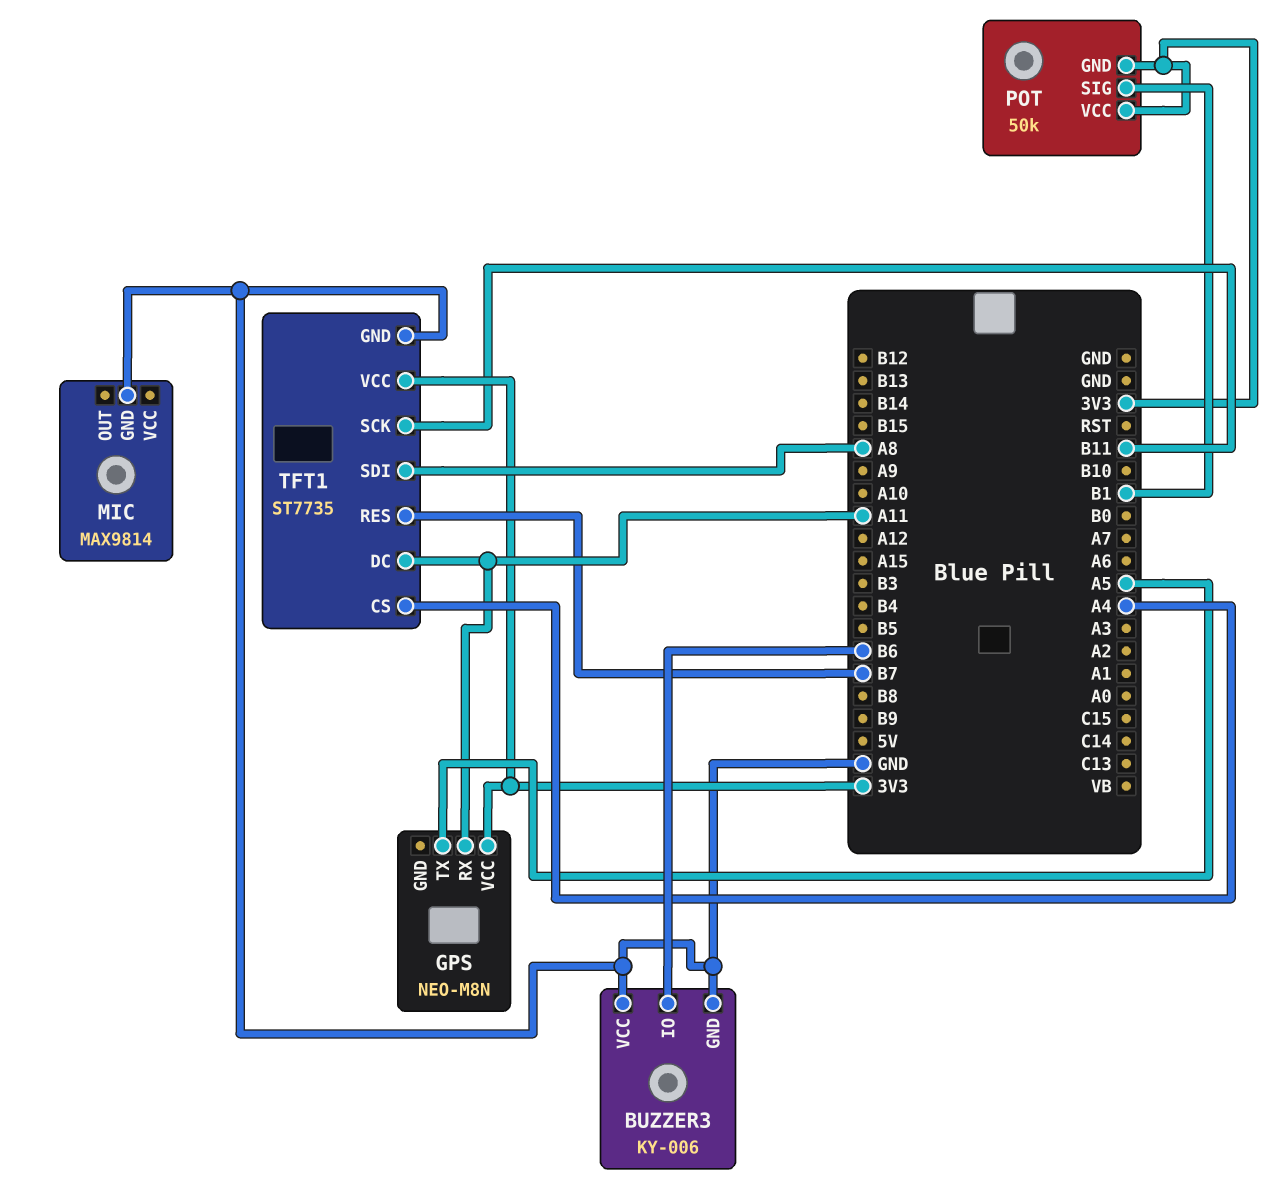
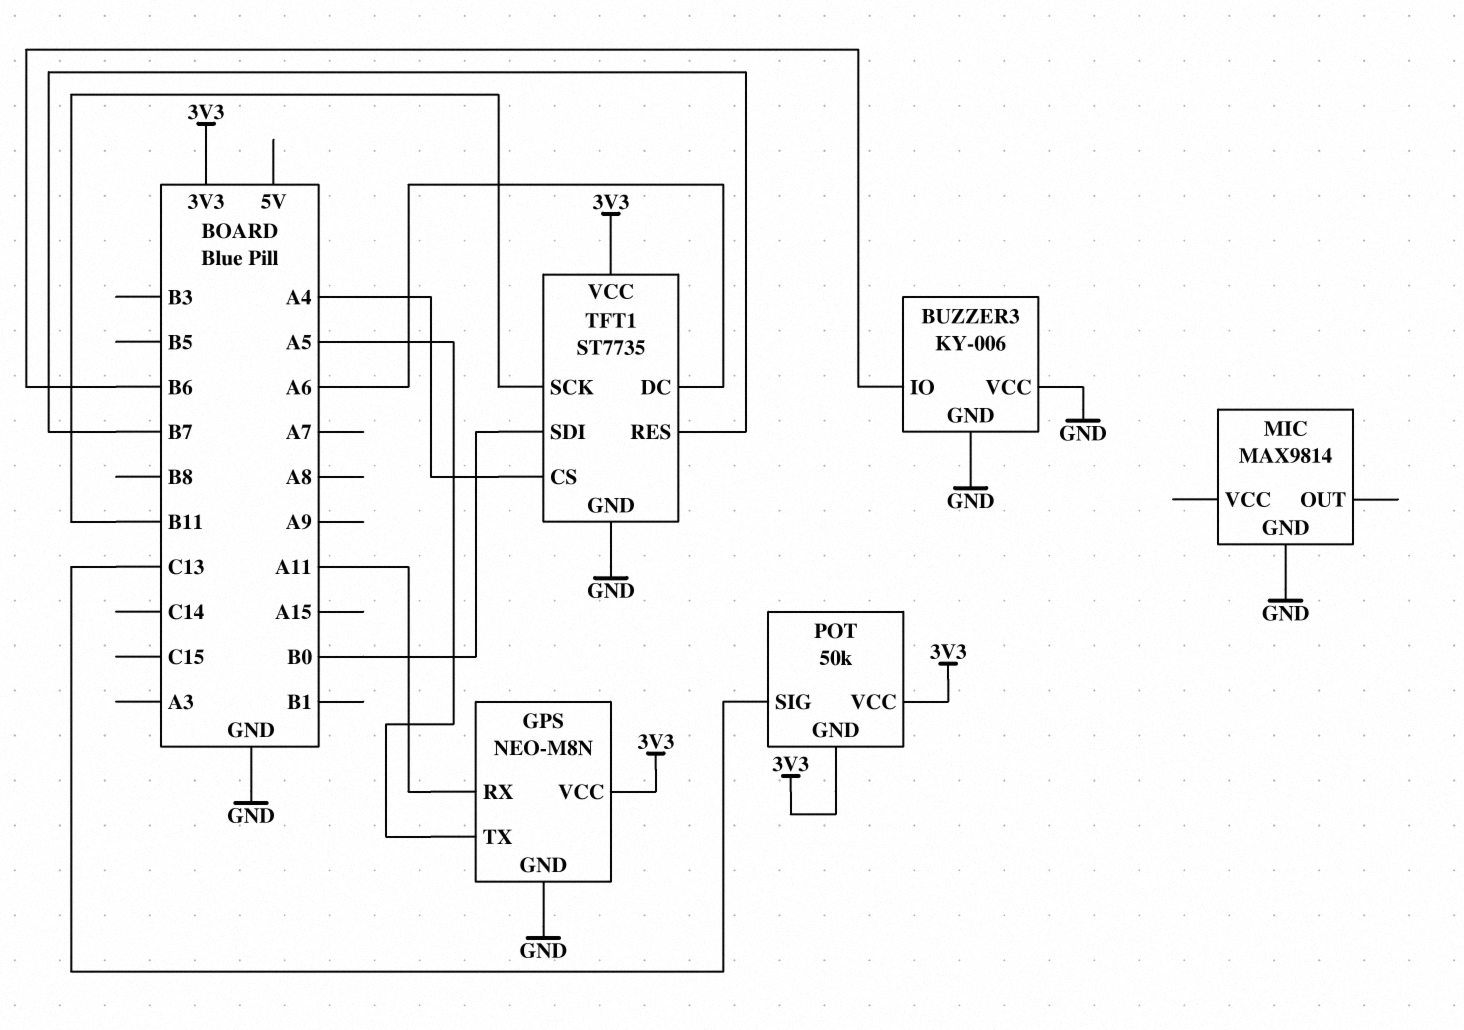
GPS pin GND: none -> GND
POT pin SIG: B1 -> C13
TFT1 pin DC: A11 -> A6
TFT1 pin SDI: A8 -> B0

